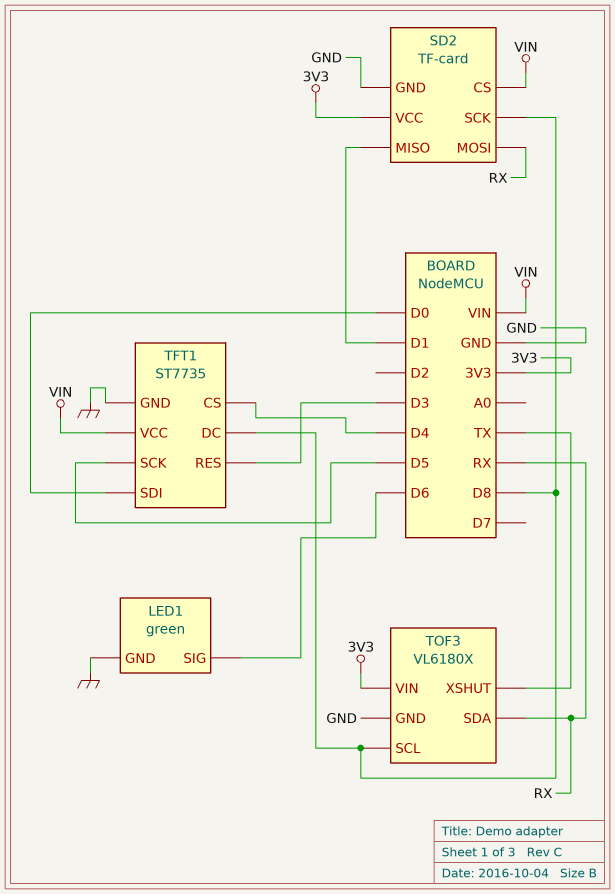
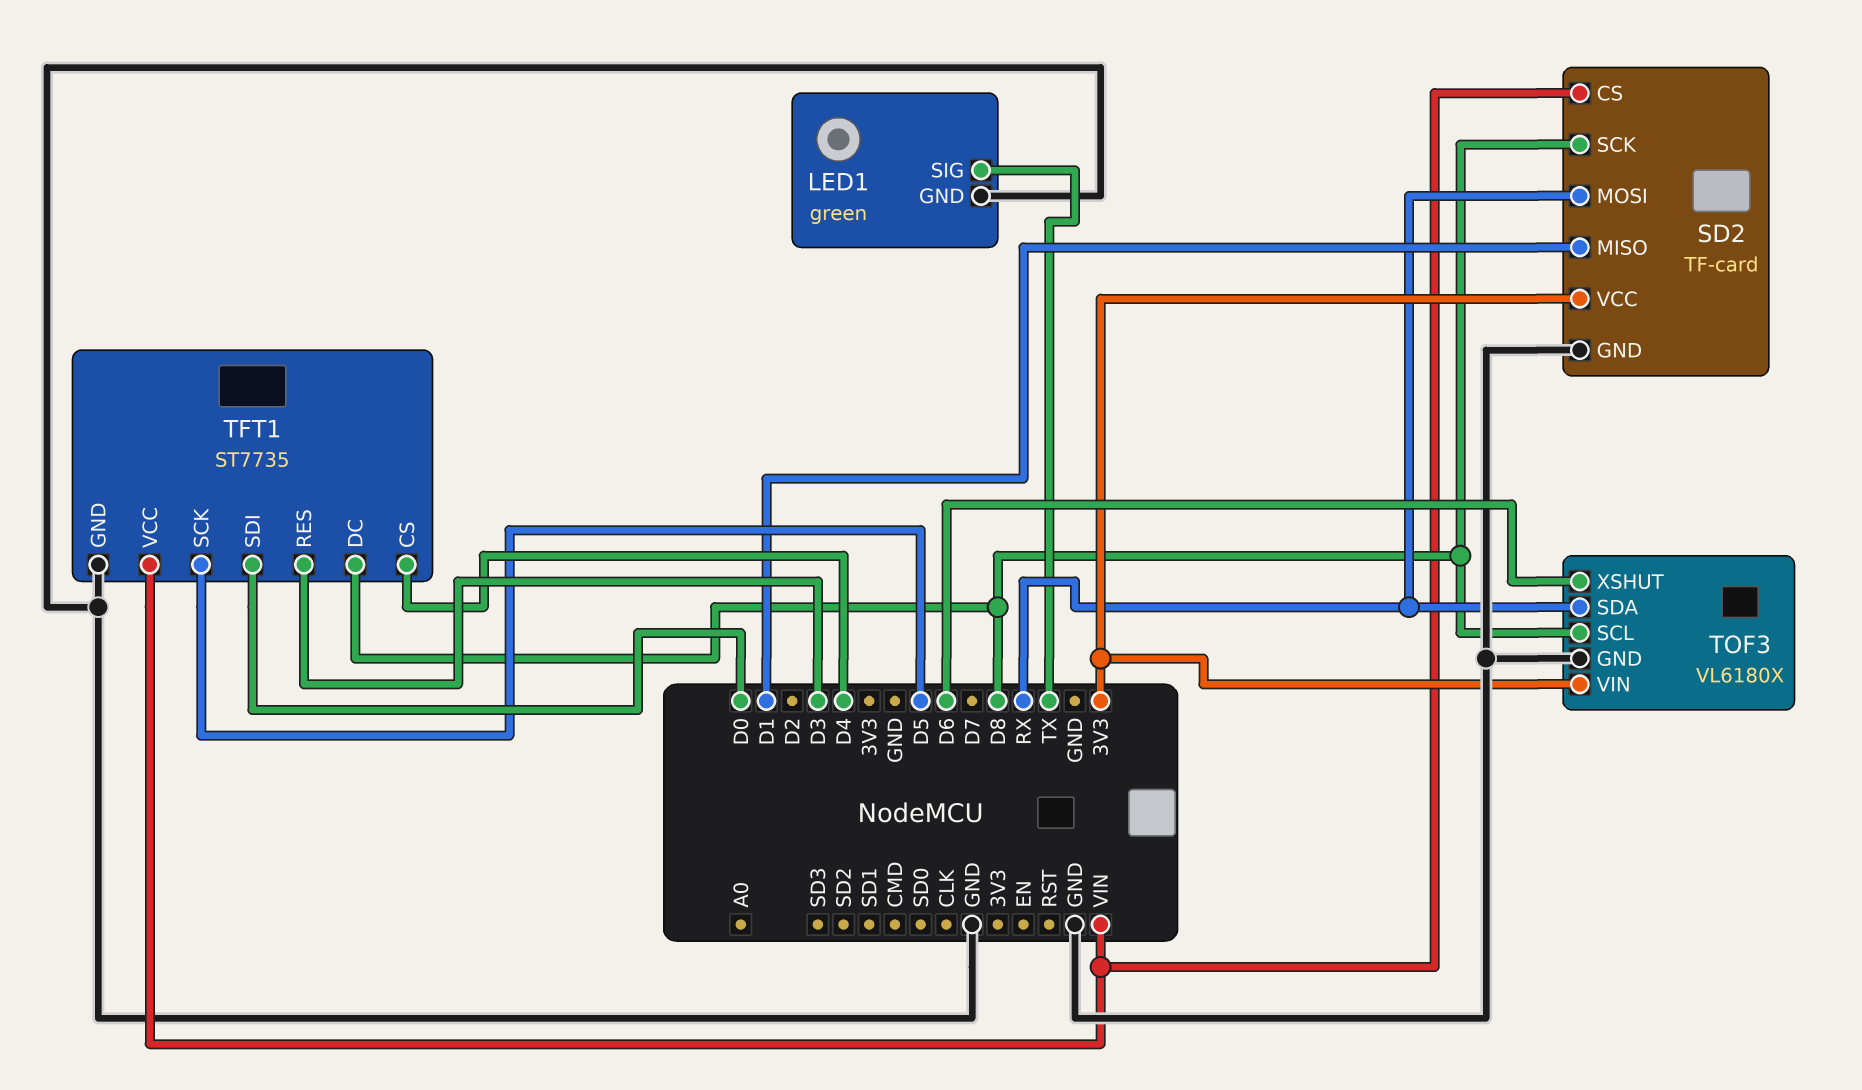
LED1 pin SIG: D6 -> TX
TOF3 pin XSHUT: TX -> D6

